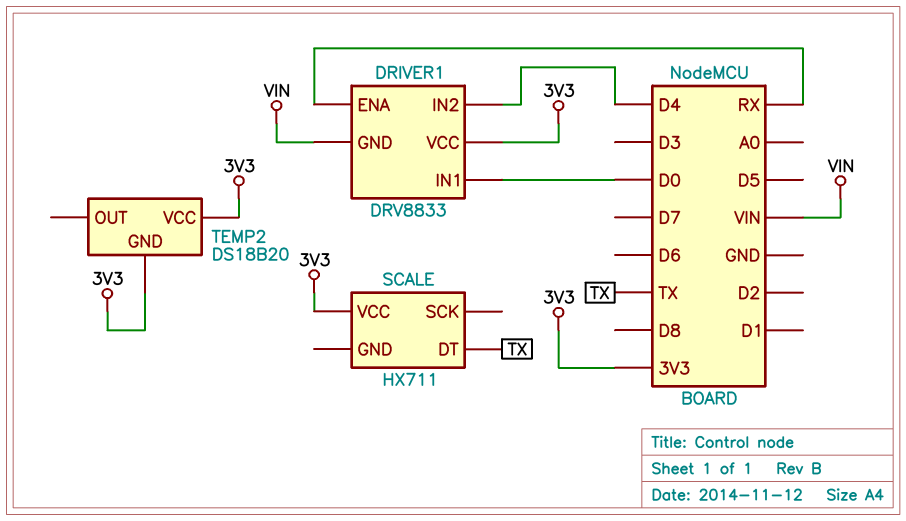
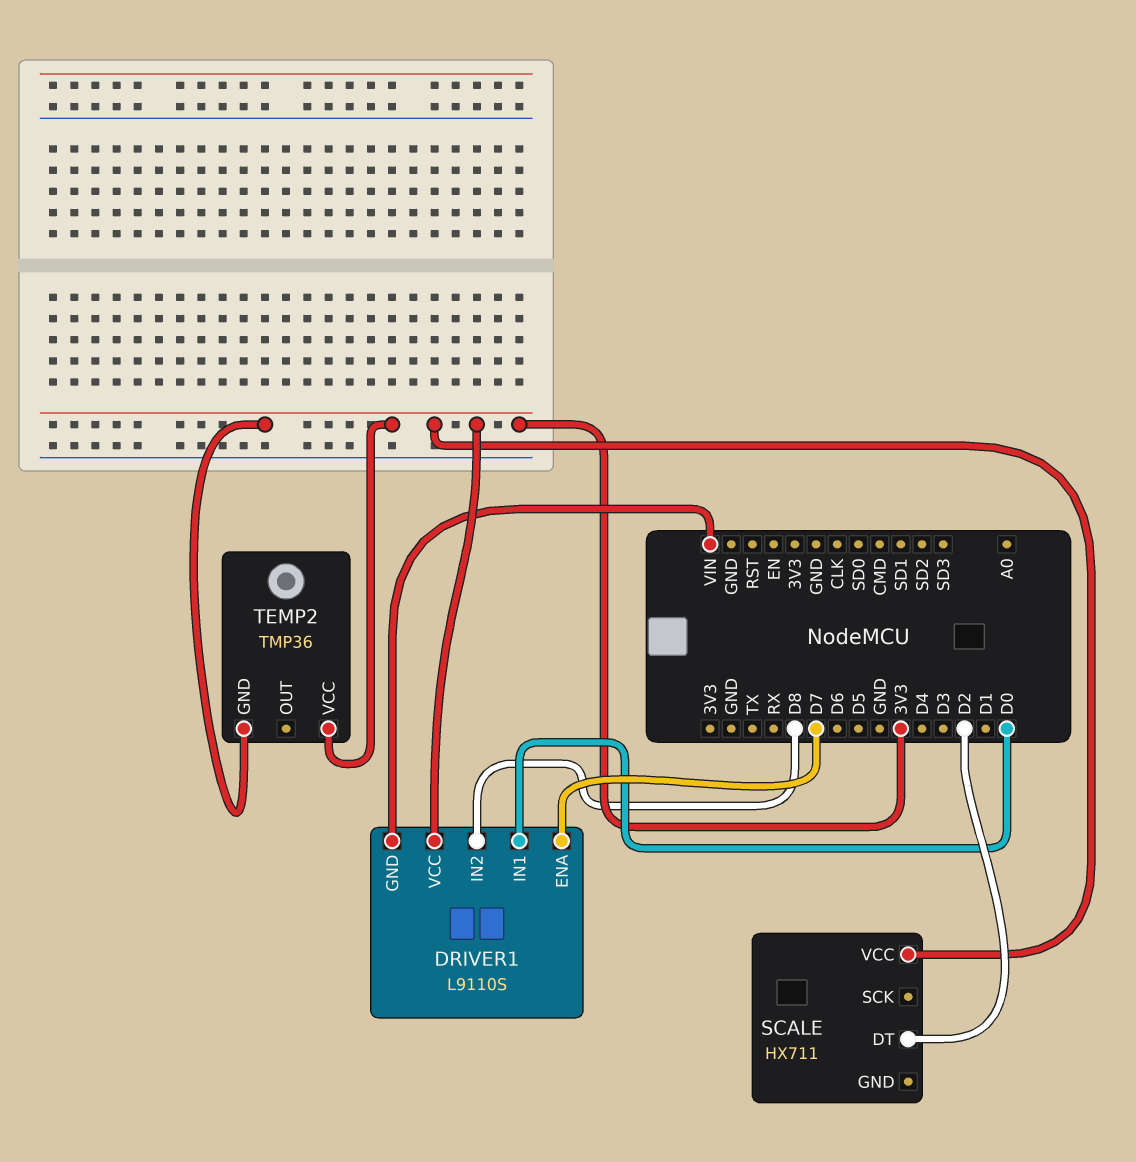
DRIVER1: DRV8833 -> L9110S
DRIVER1 pin ENA: RX -> D7
DRIVER1 pin IN2: D4 -> D8
SCALE pin DT: TX -> D2
TEMP2: DS18B20 -> TMP36

